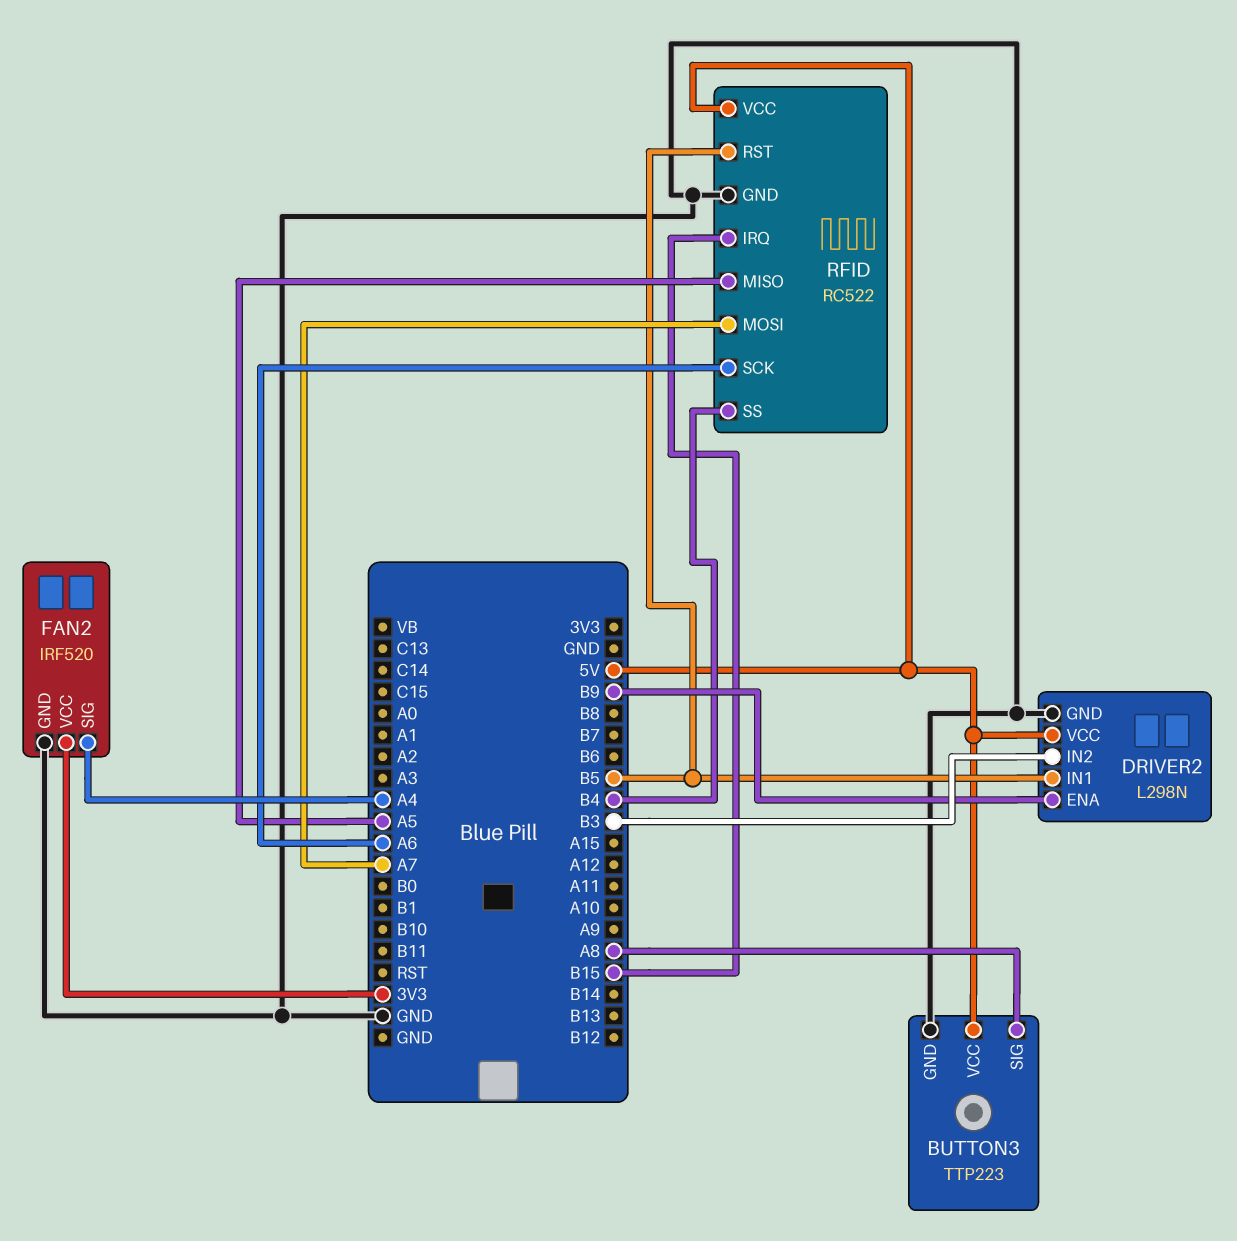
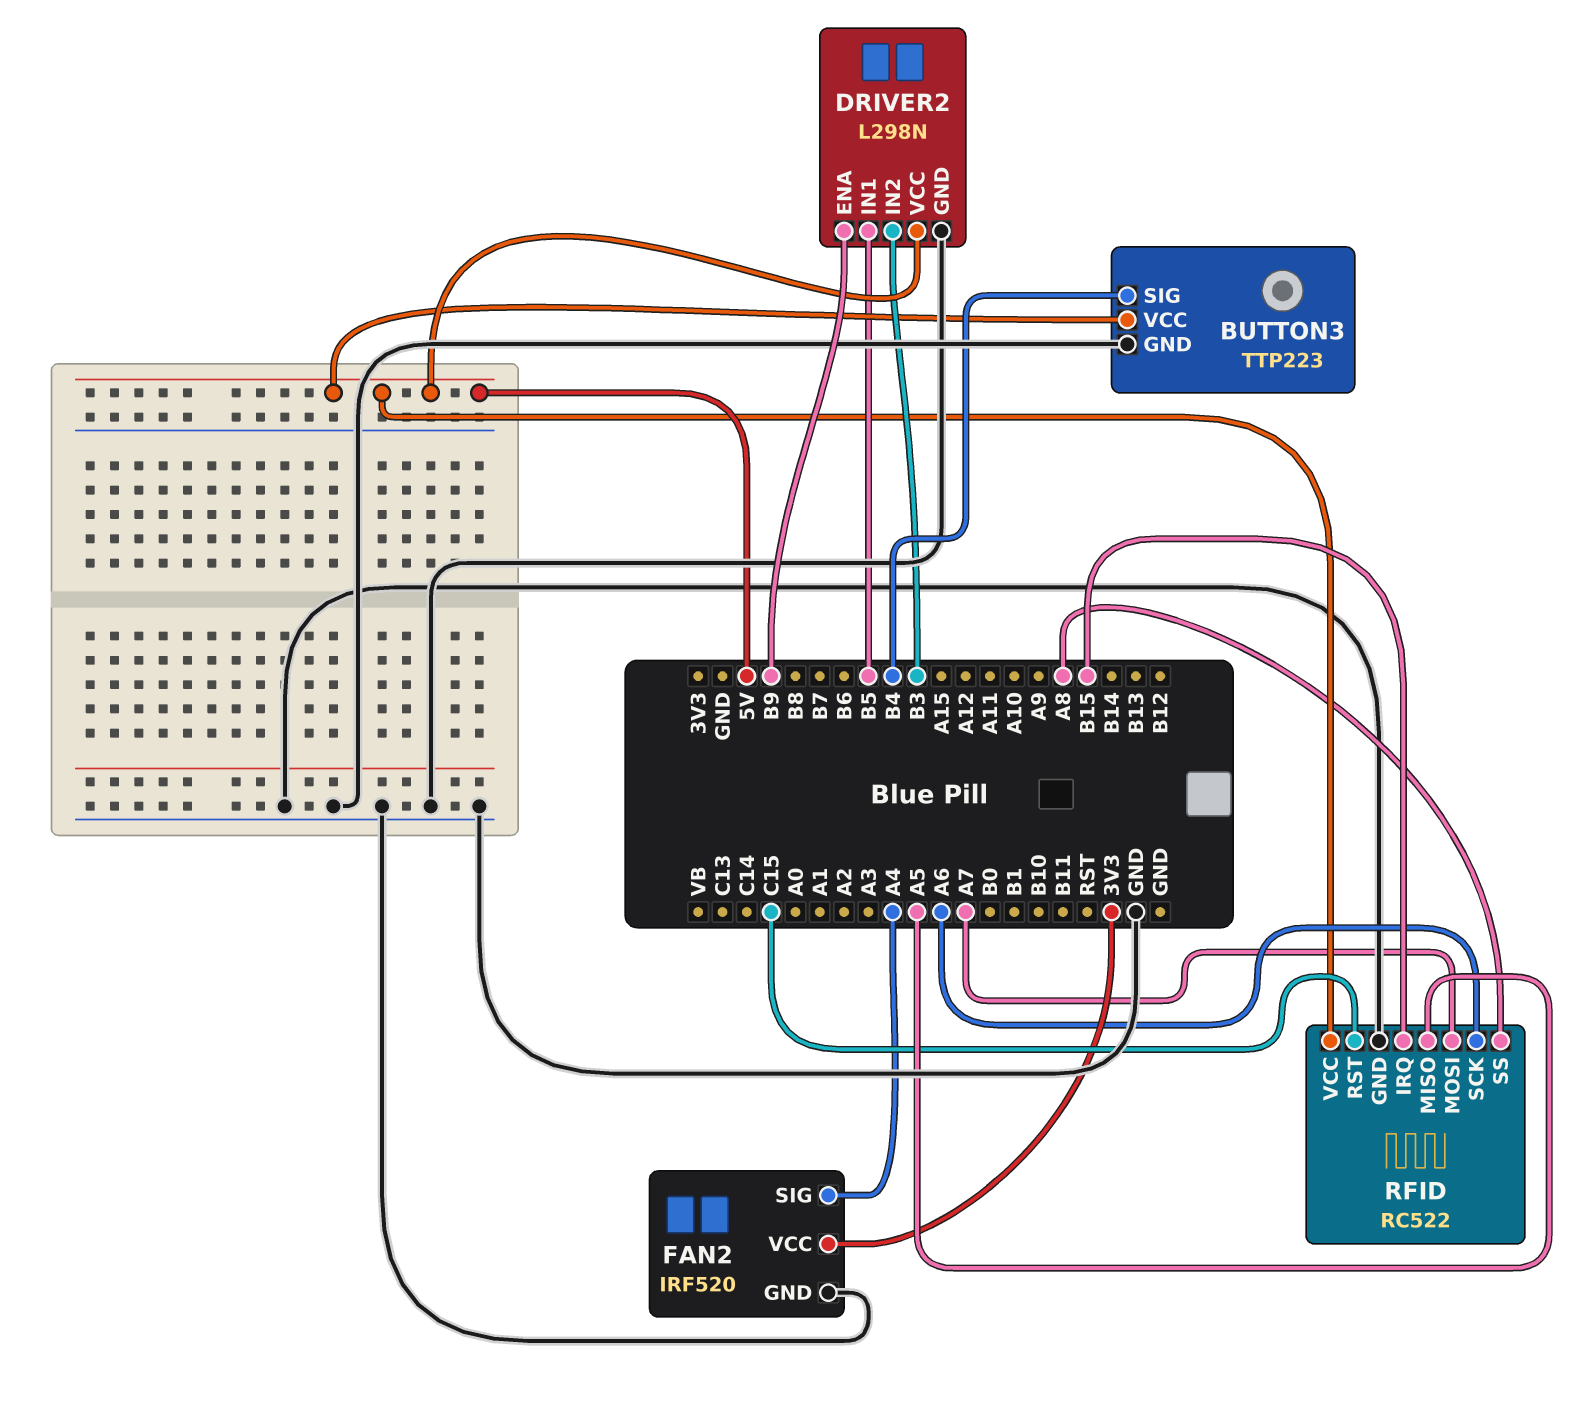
BUTTON3 pin SIG: A8 -> B4
RFID pin RST: B5 -> C15
RFID pin SS: B4 -> A8

